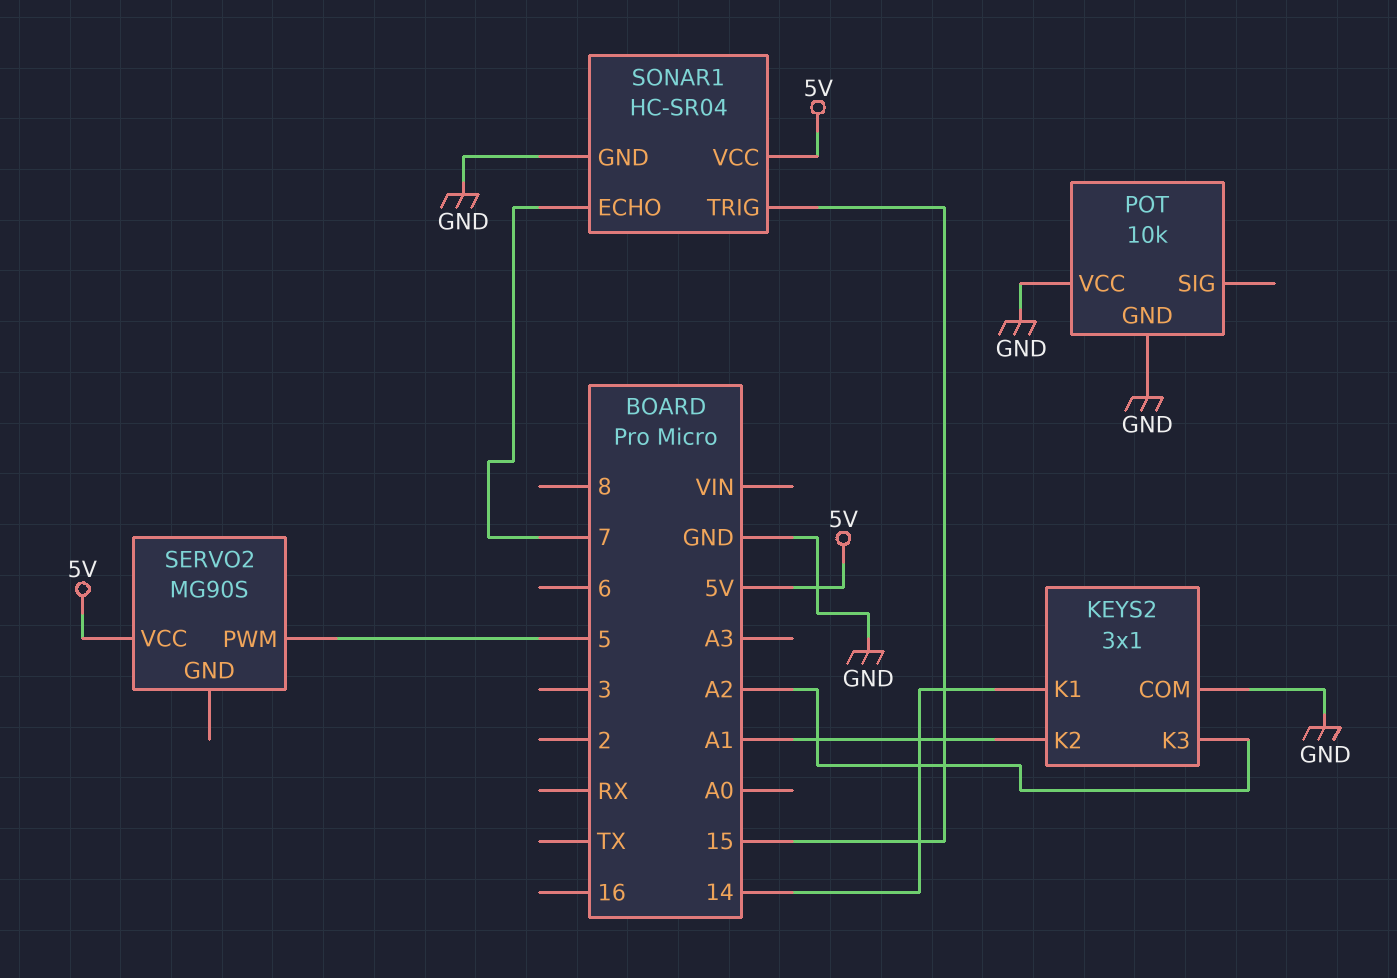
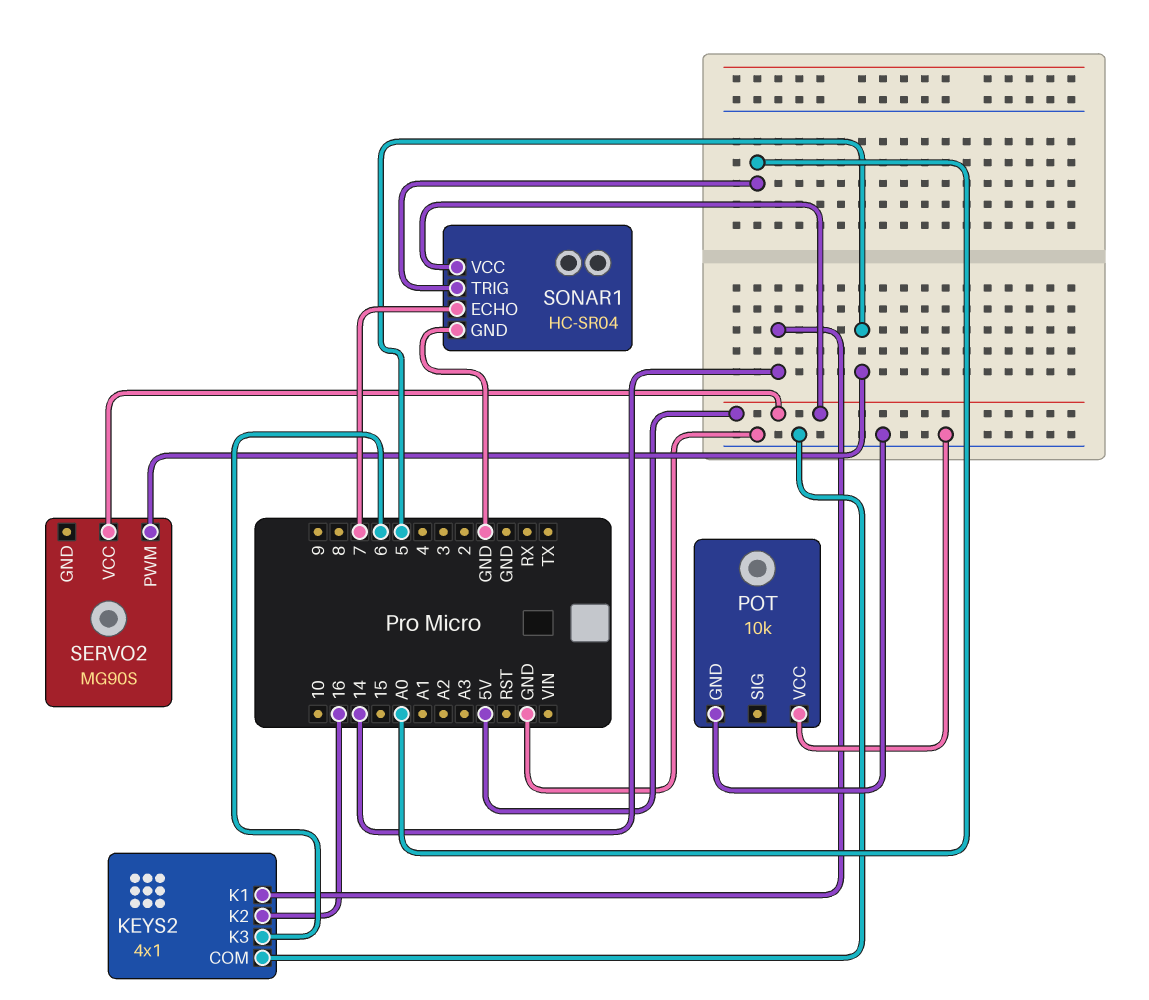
KEYS2: 3x1 -> 4x1
KEYS2 pin K2: A1 -> 16
KEYS2 pin K3: A2 -> 6
SONAR1 pin TRIG: 15 -> A0

